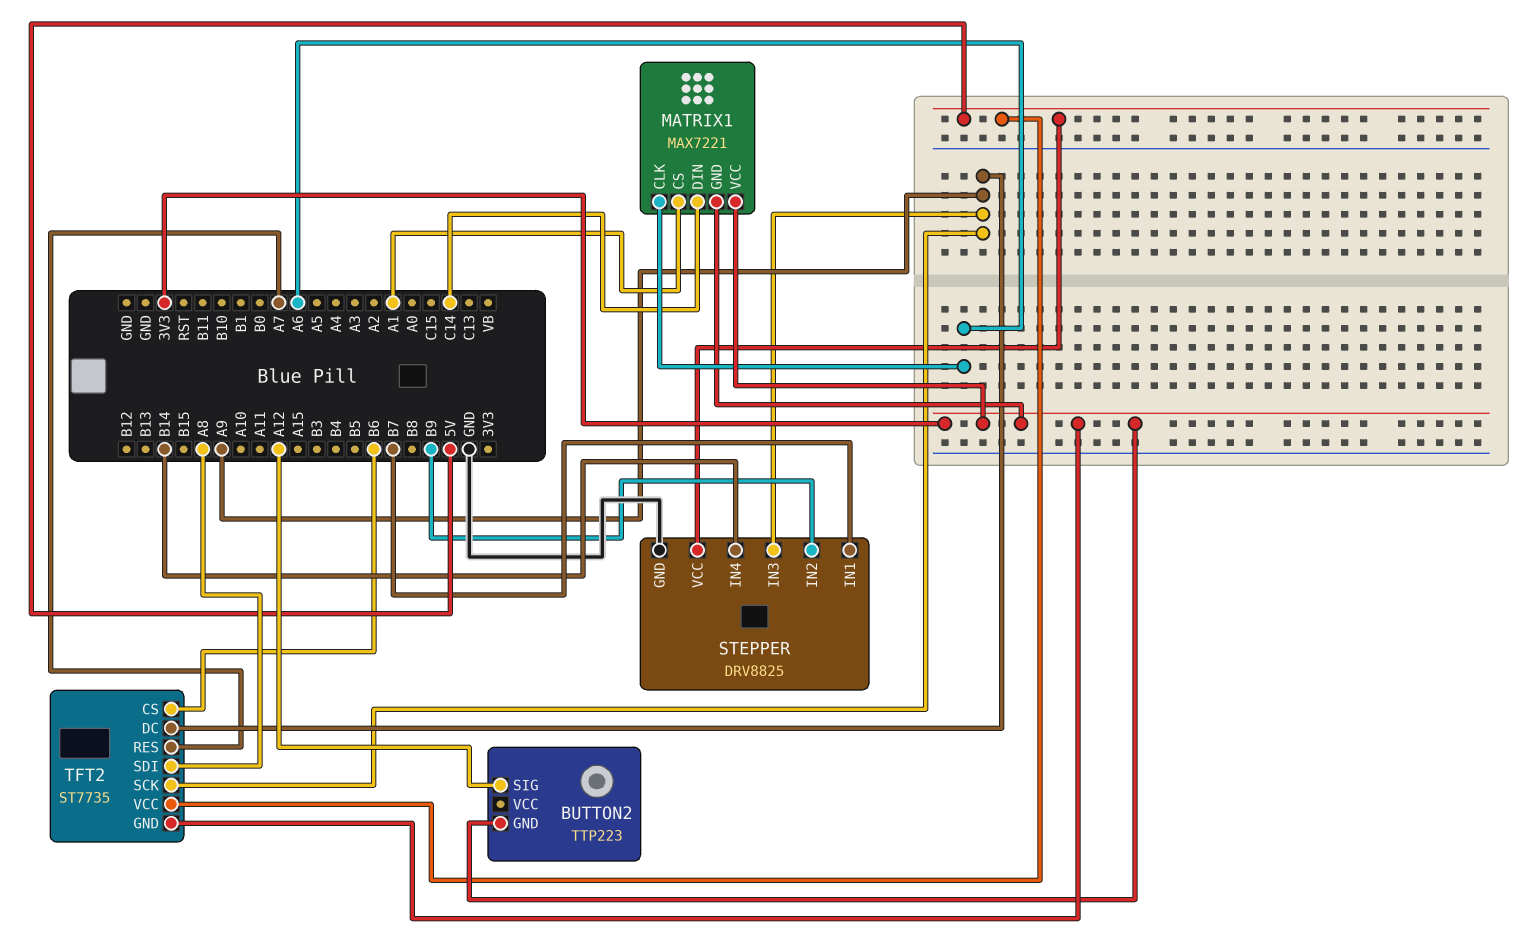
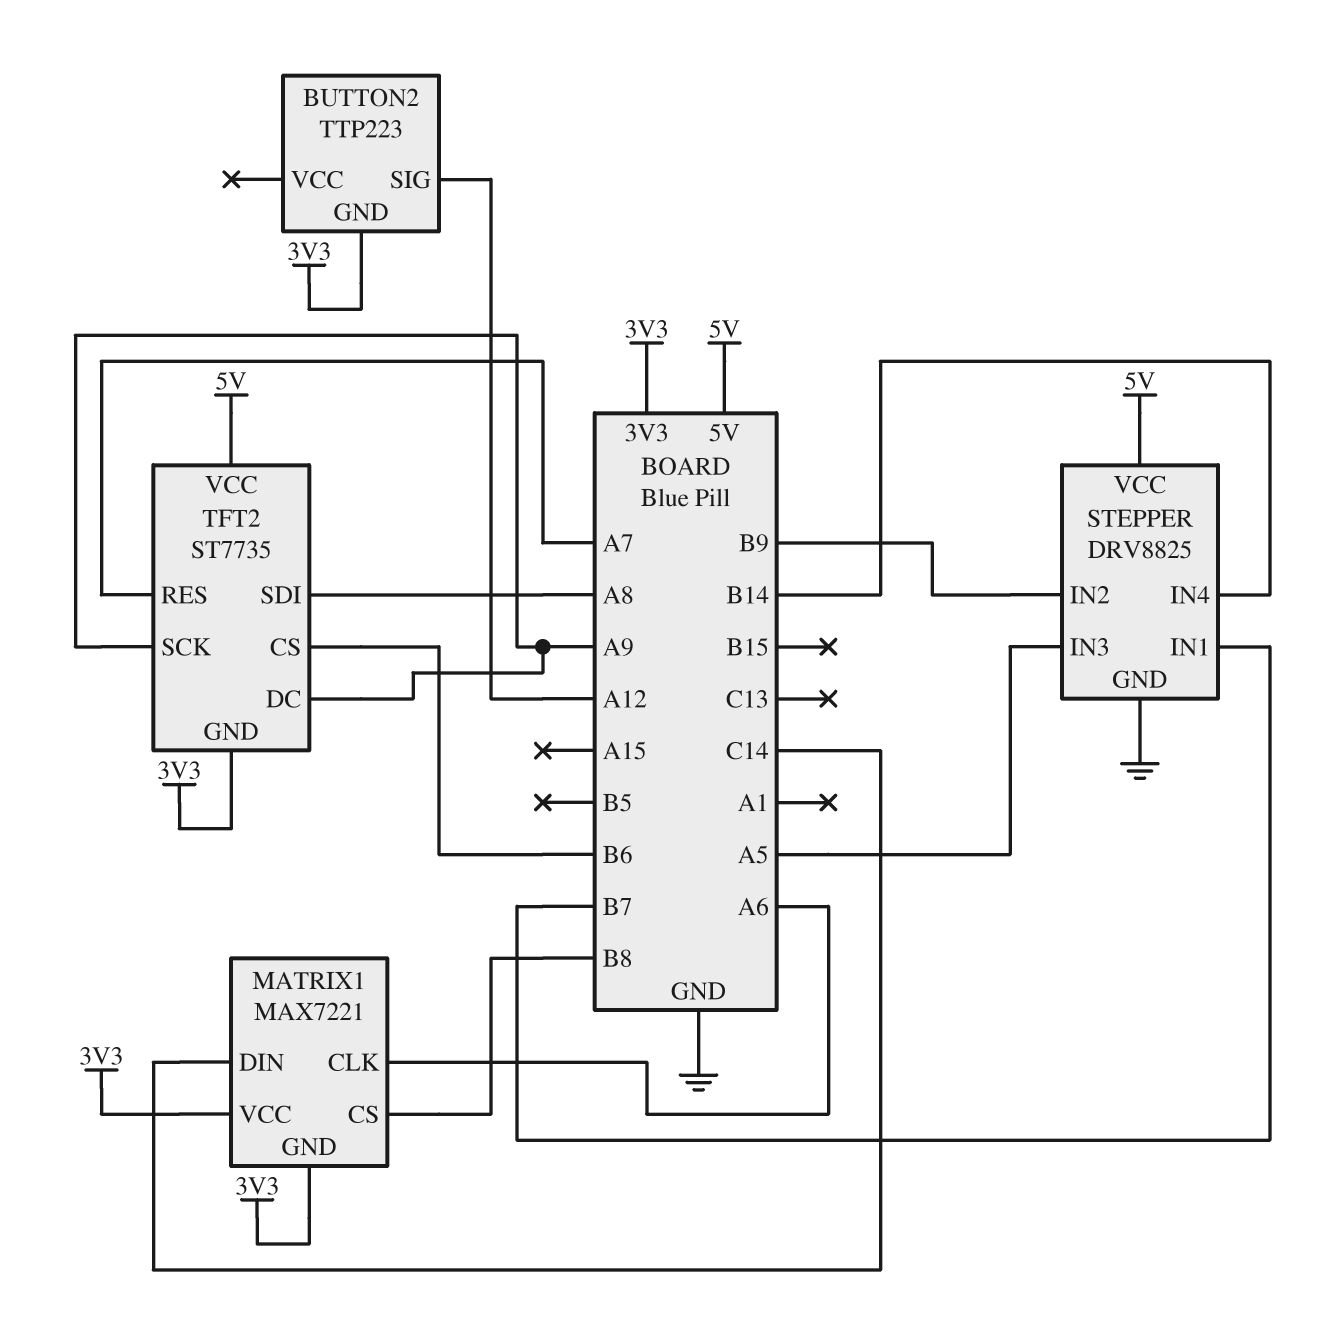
MATRIX1 pin CS: A1 -> B8
STEPPER pin IN3: A9 -> A5

